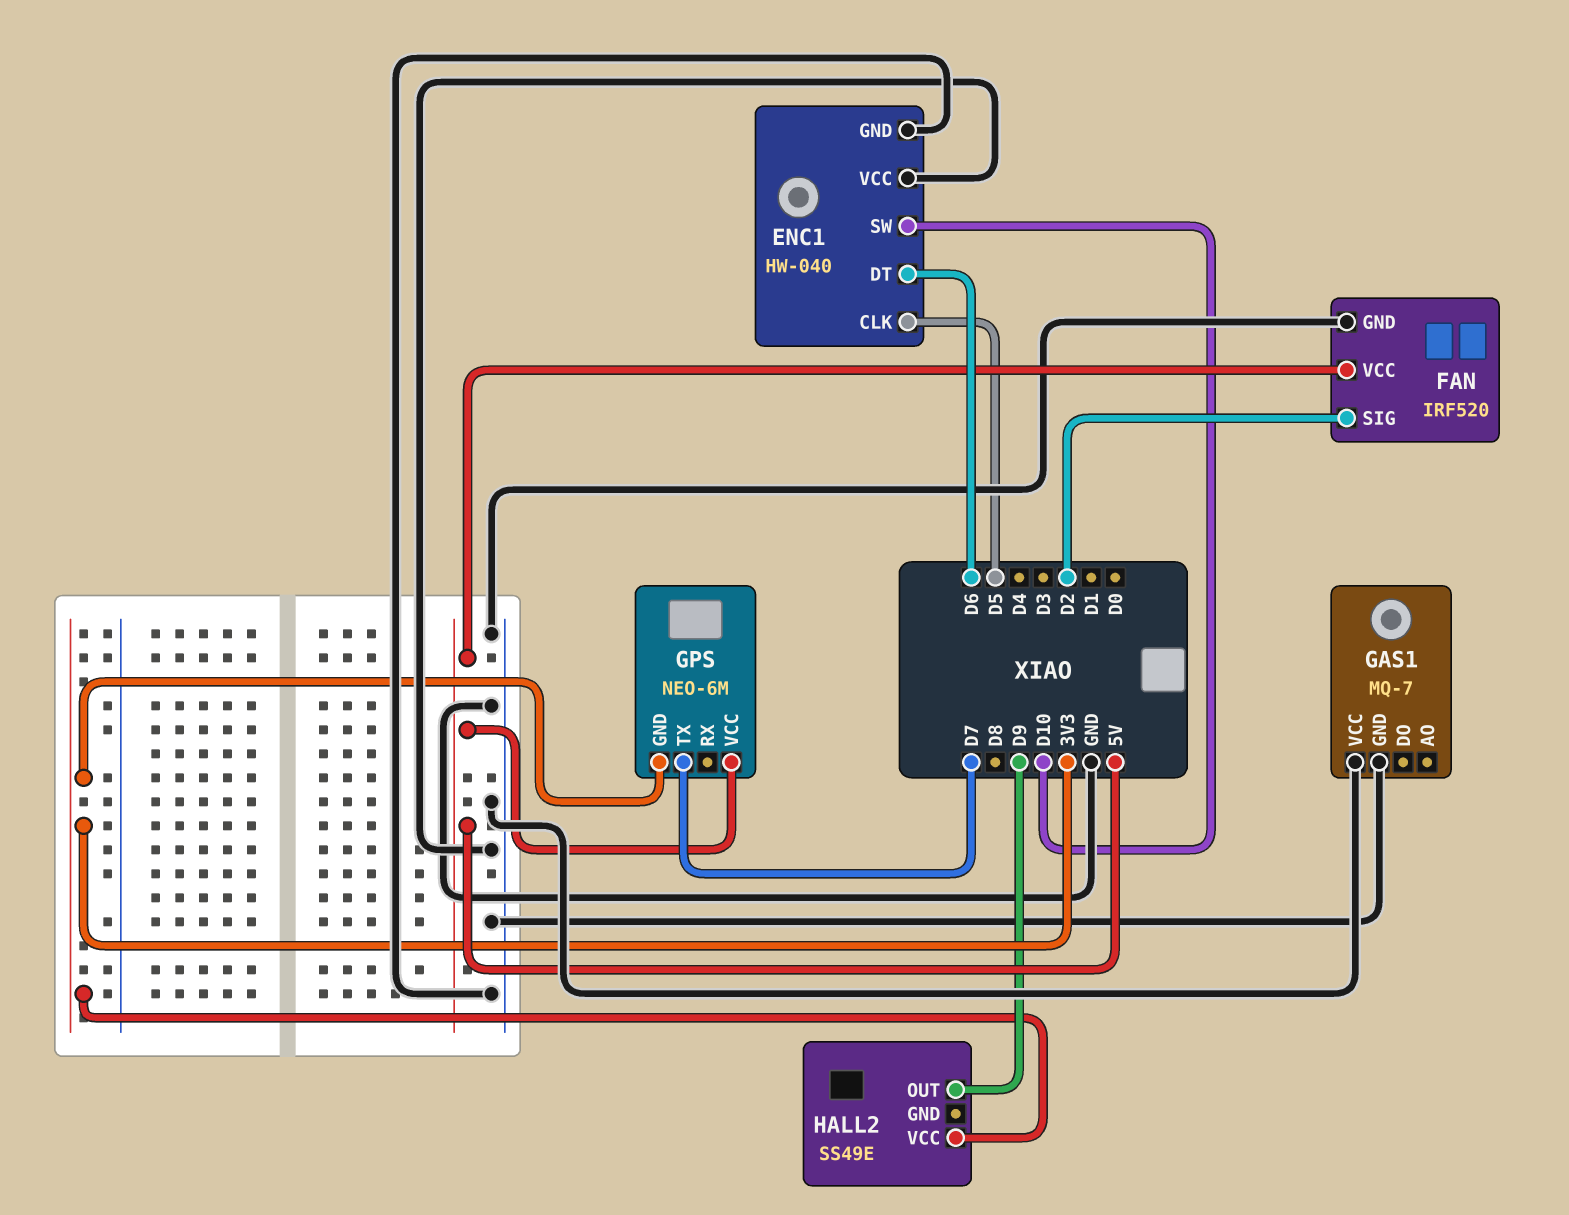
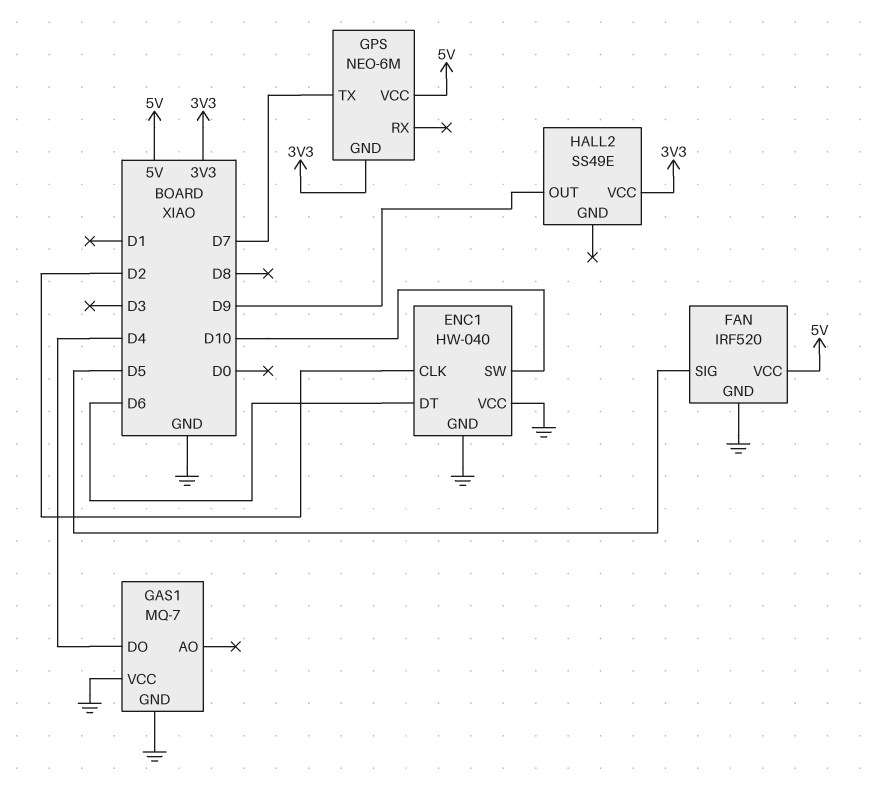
ENC1 pin CLK: D5 -> D2
FAN pin SIG: D2 -> D5
GAS1 pin DO: none -> D4

